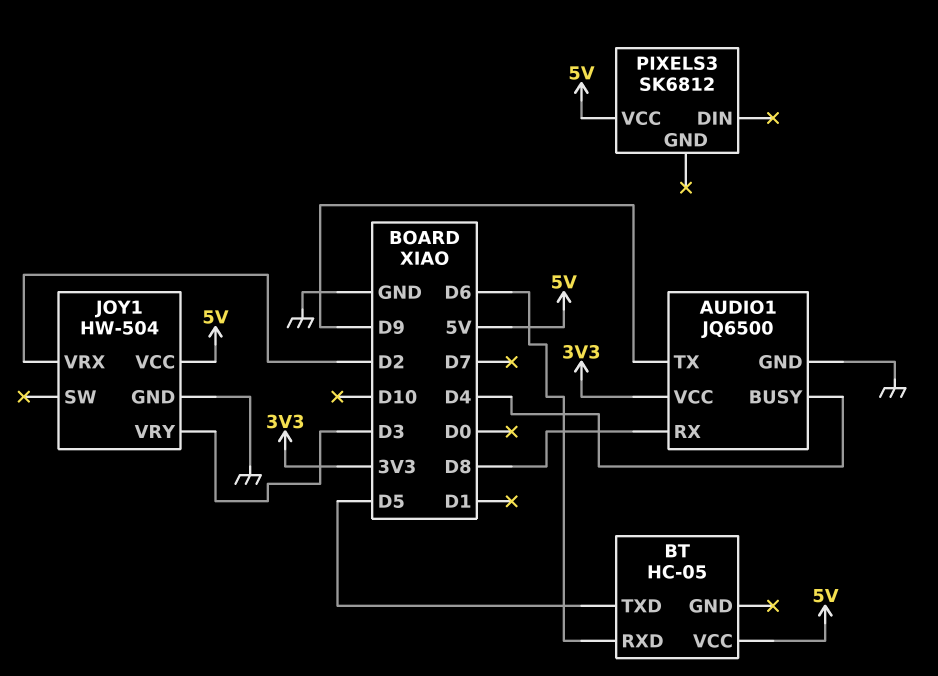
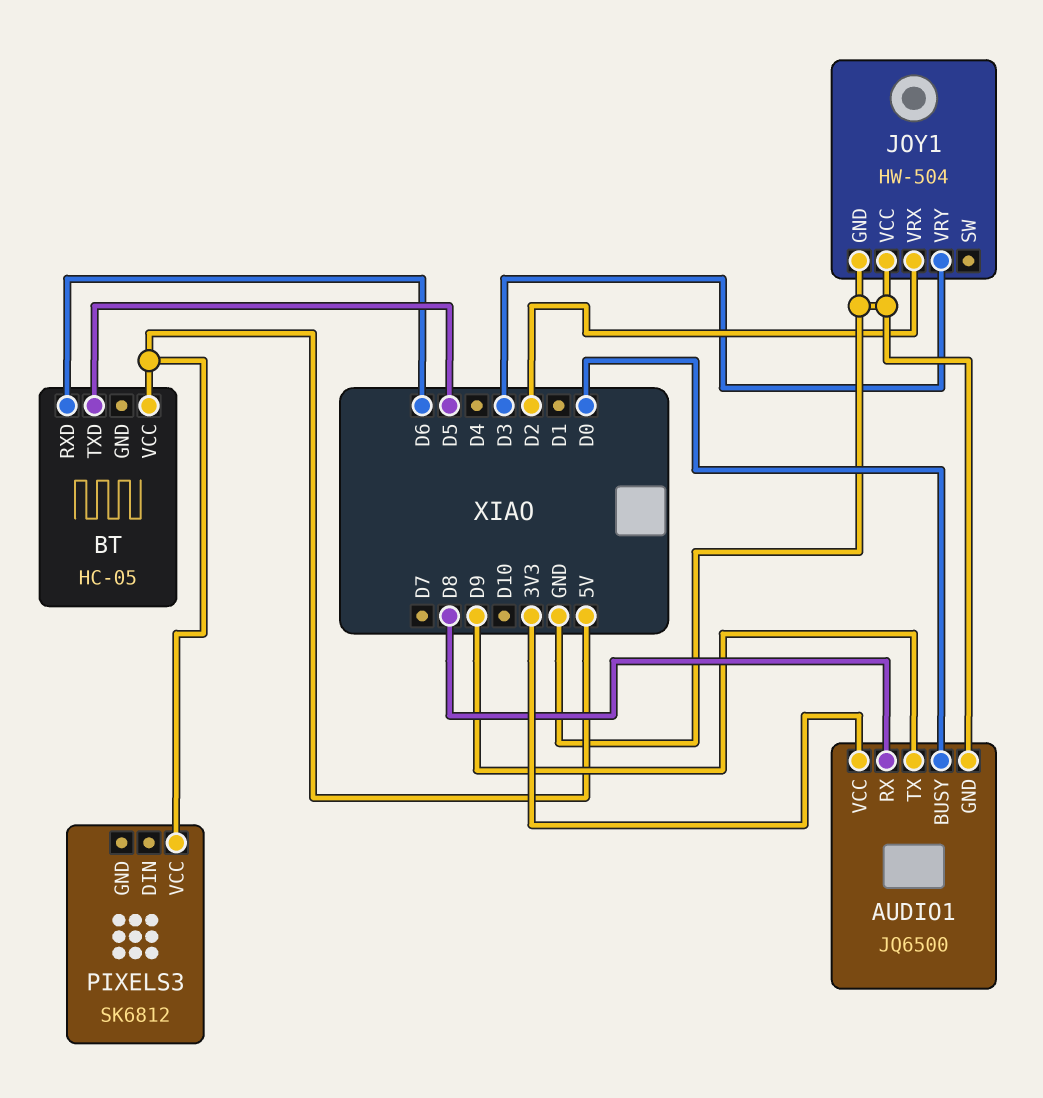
AUDIO1 pin BUSY: D4 -> D0
JOY1 pin VCC: 5V -> GND

